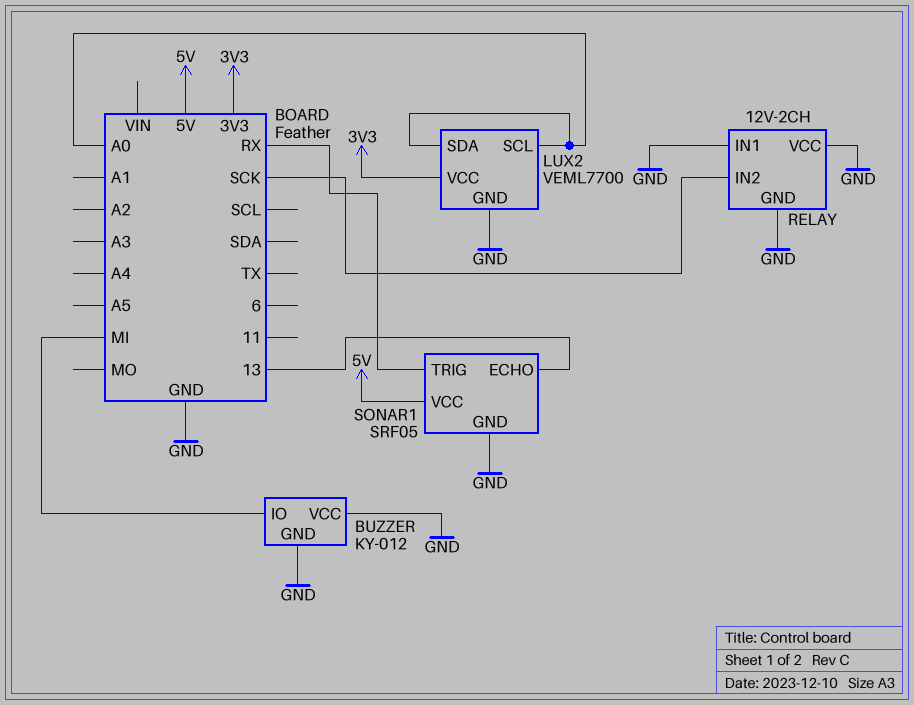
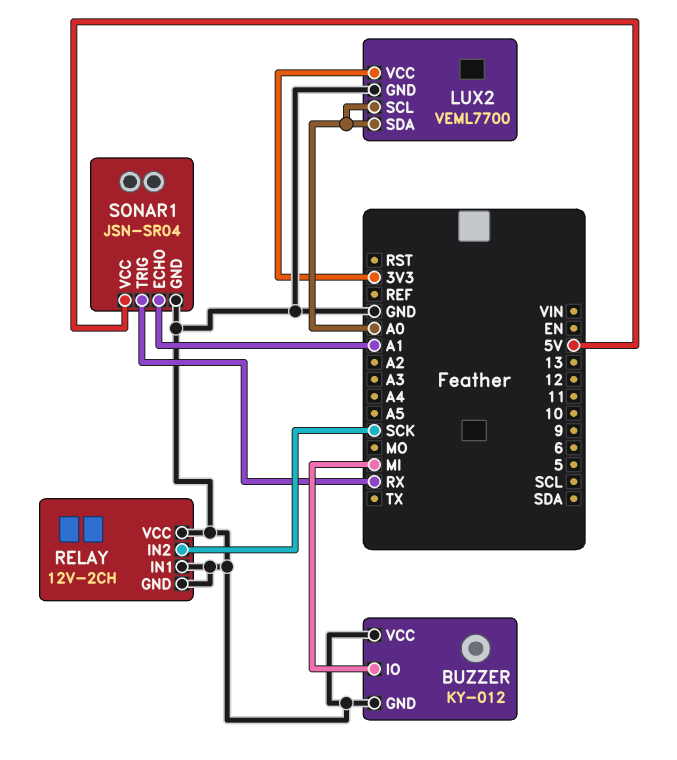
SONAR1: SRF05 -> JSN-SR04
SONAR1 pin ECHO: 13 -> A1

